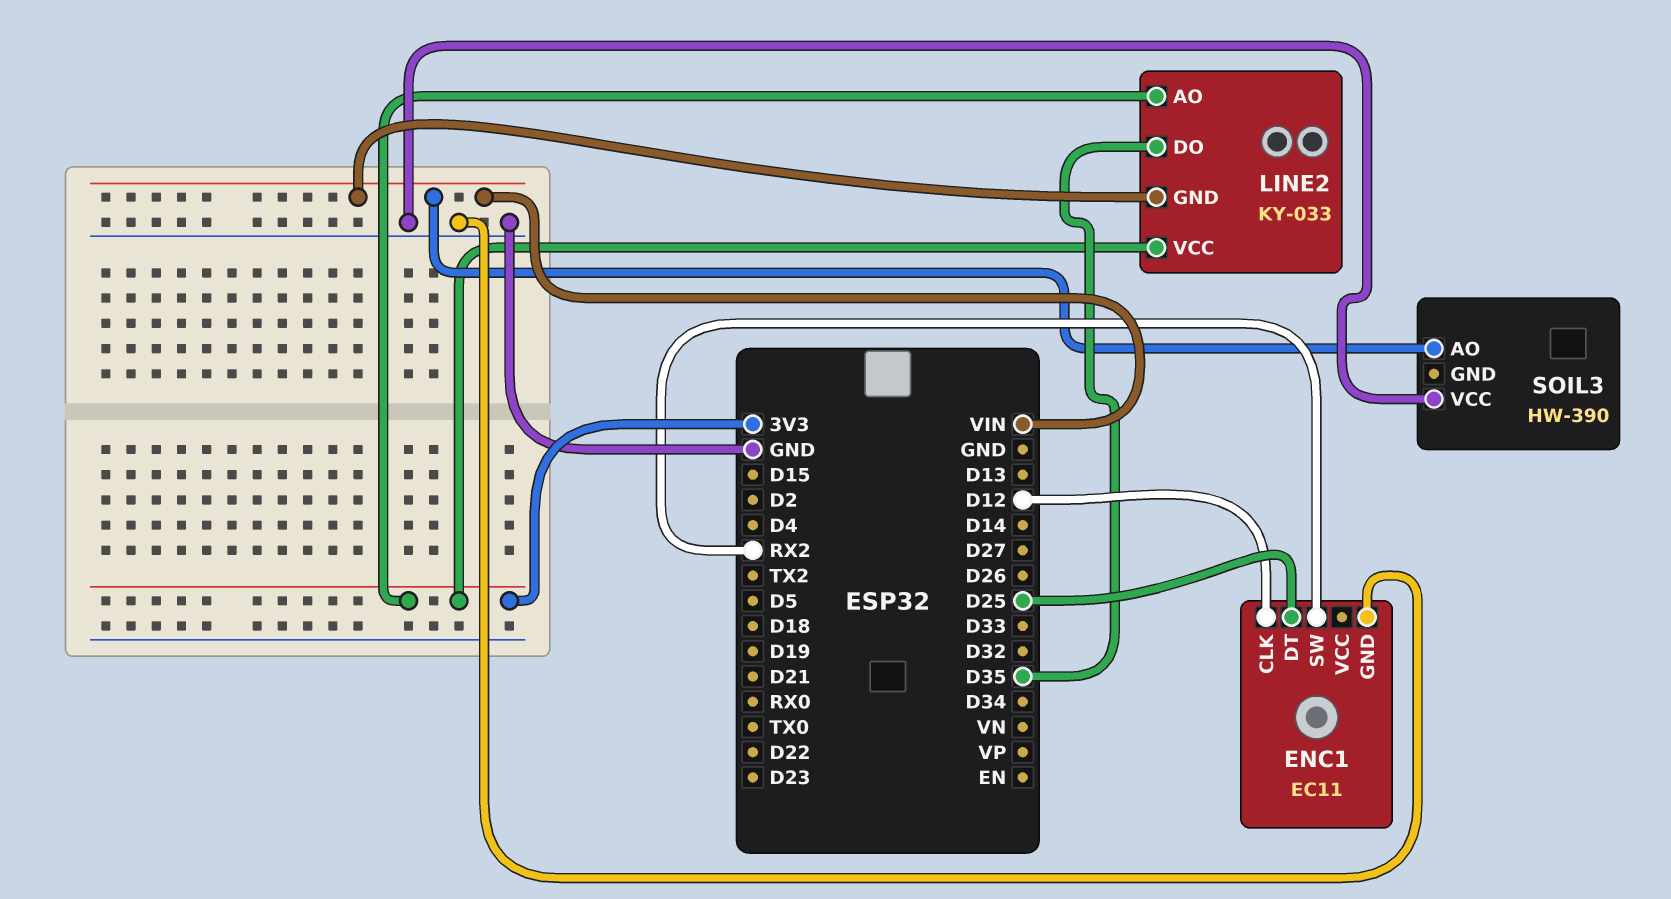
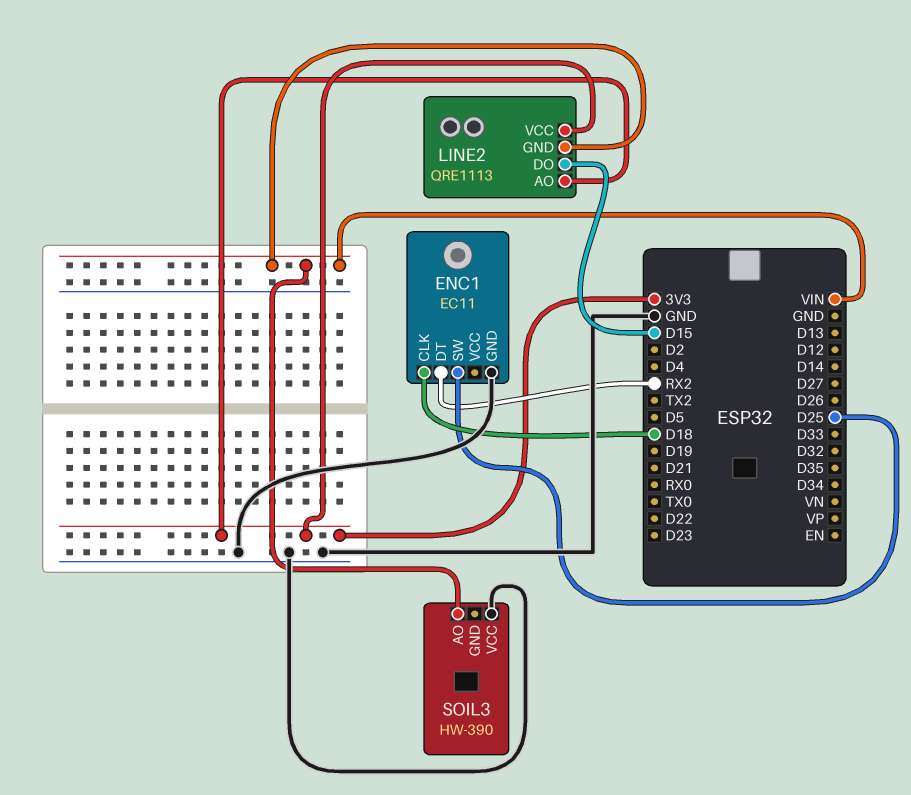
ENC1 pin CLK: D12 -> D18
ENC1 pin DT: D25 -> RX2
ENC1 pin SW: RX2 -> D25
LINE2: KY-033 -> QRE1113
LINE2 pin DO: D35 -> D15

